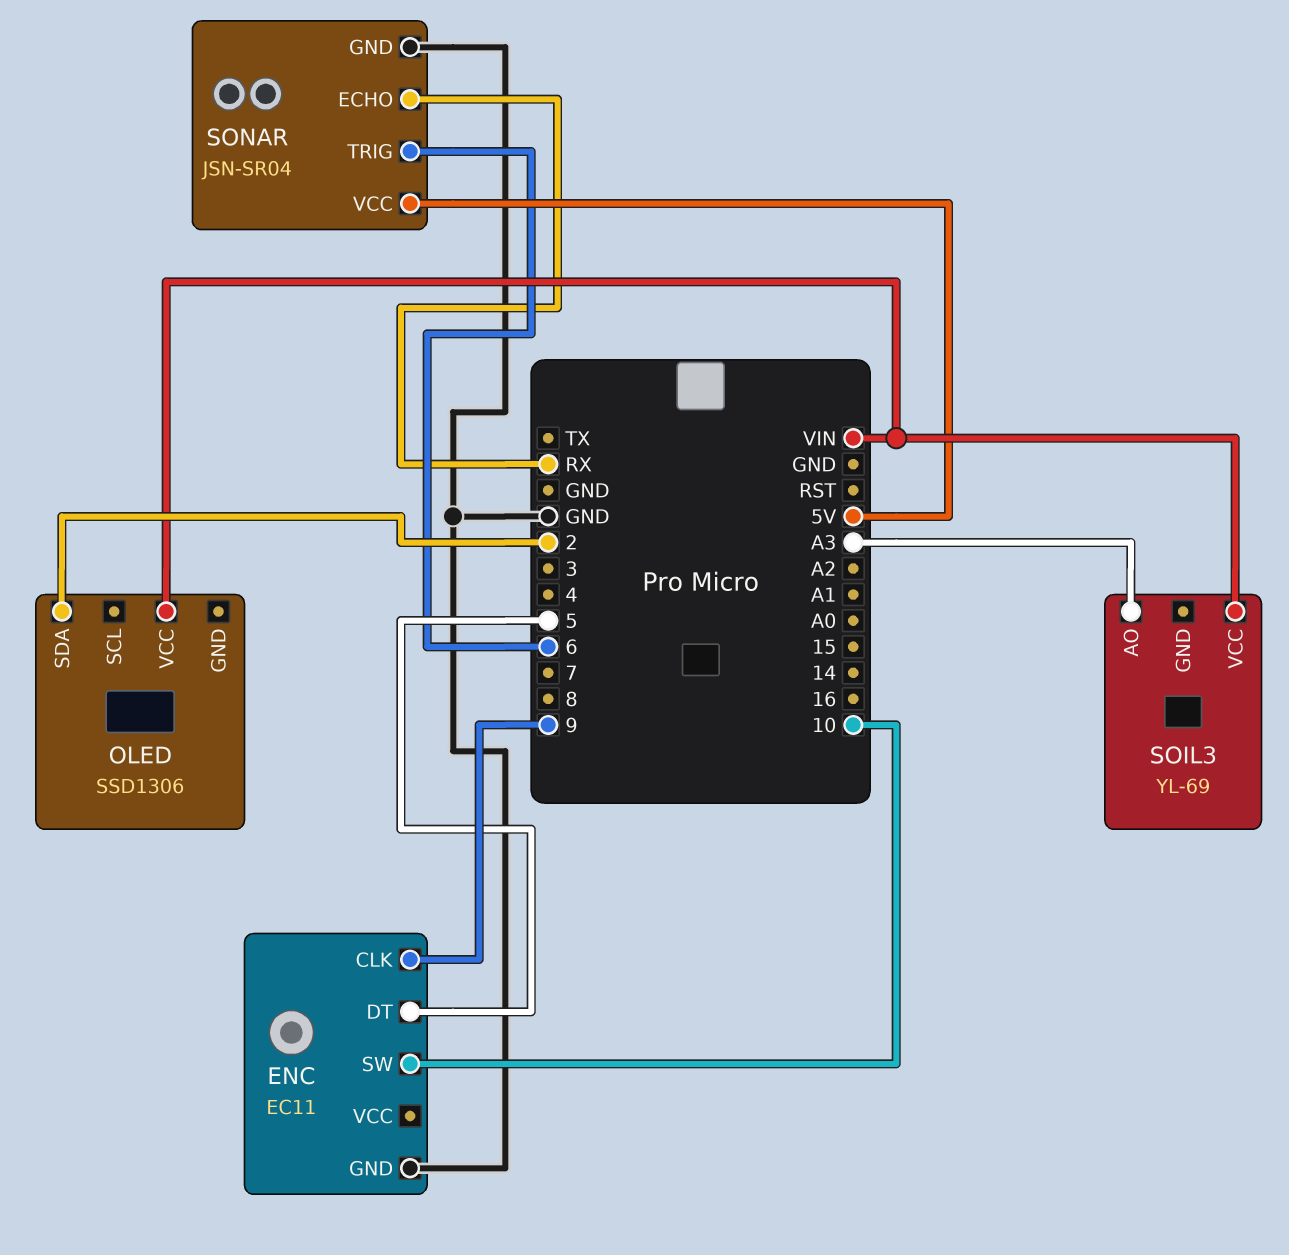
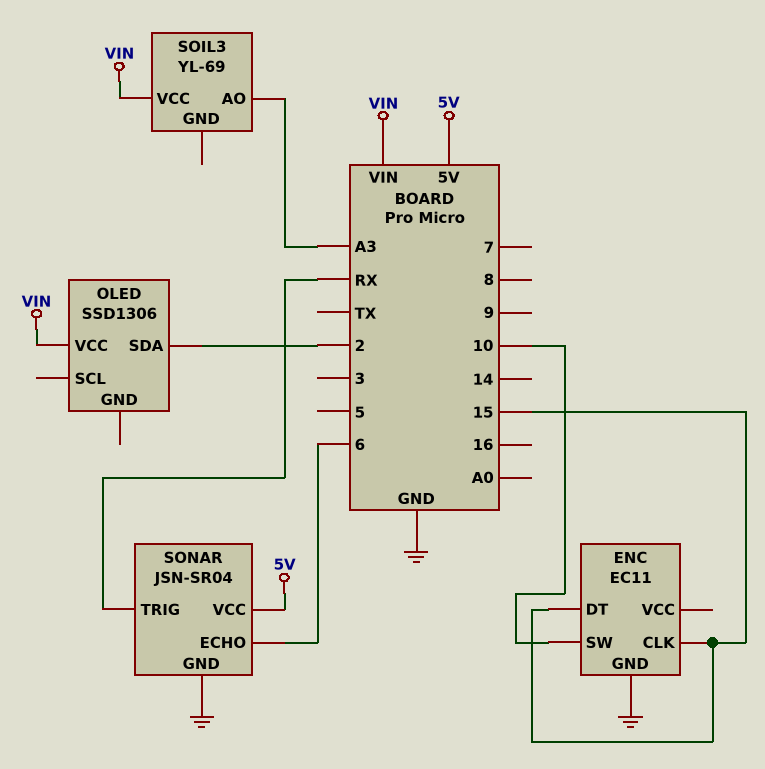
ENC pin CLK: 9 -> 15
ENC pin DT: 5 -> 15
SONAR pin ECHO: RX -> 6
SONAR pin TRIG: 6 -> RX

